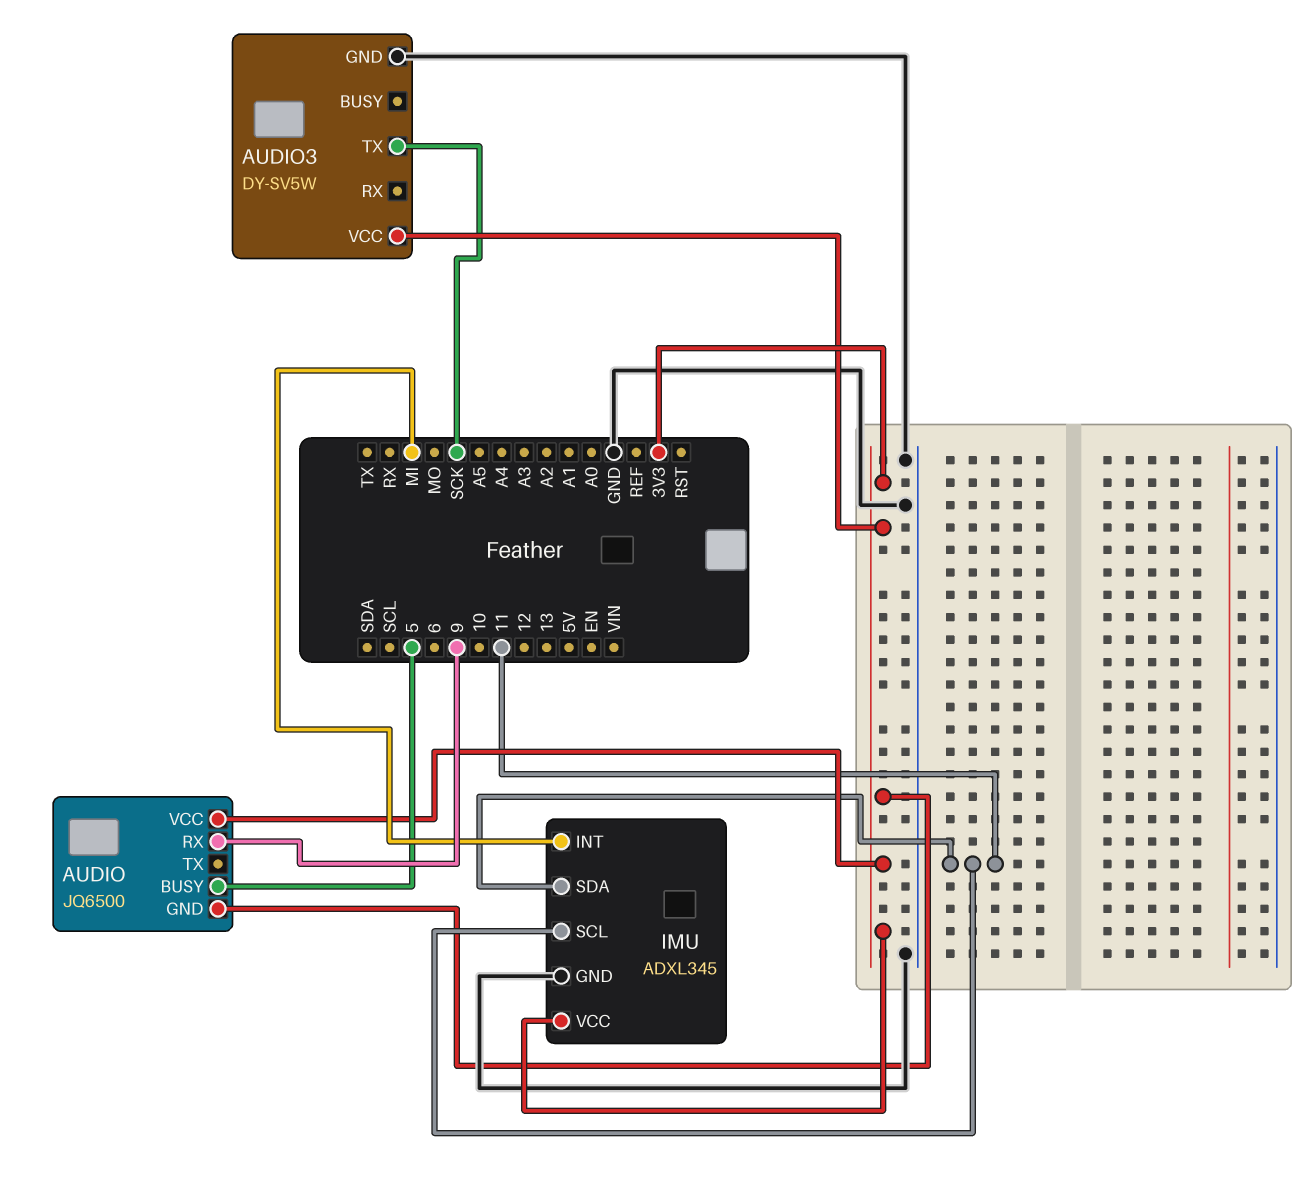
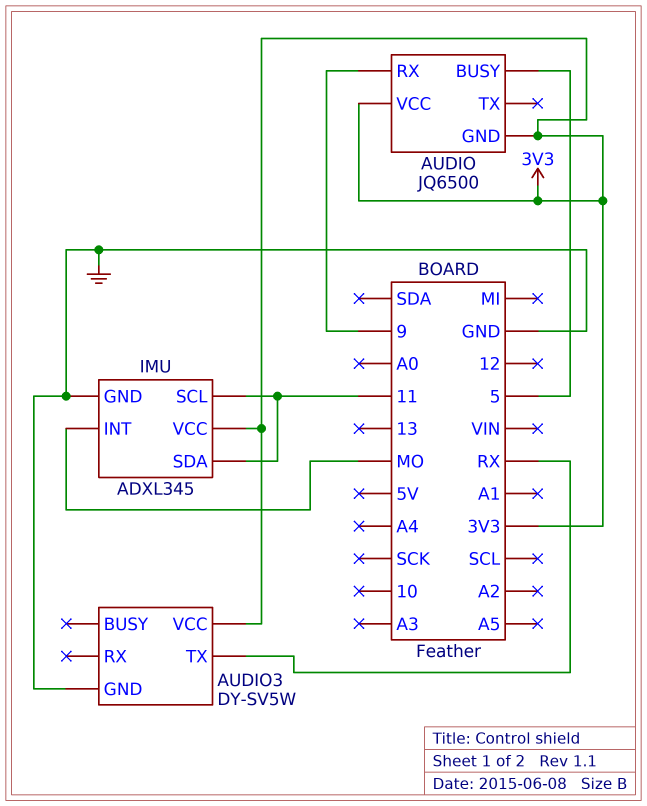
AUDIO3 pin TX: SCK -> RX
IMU pin INT: MI -> MO

